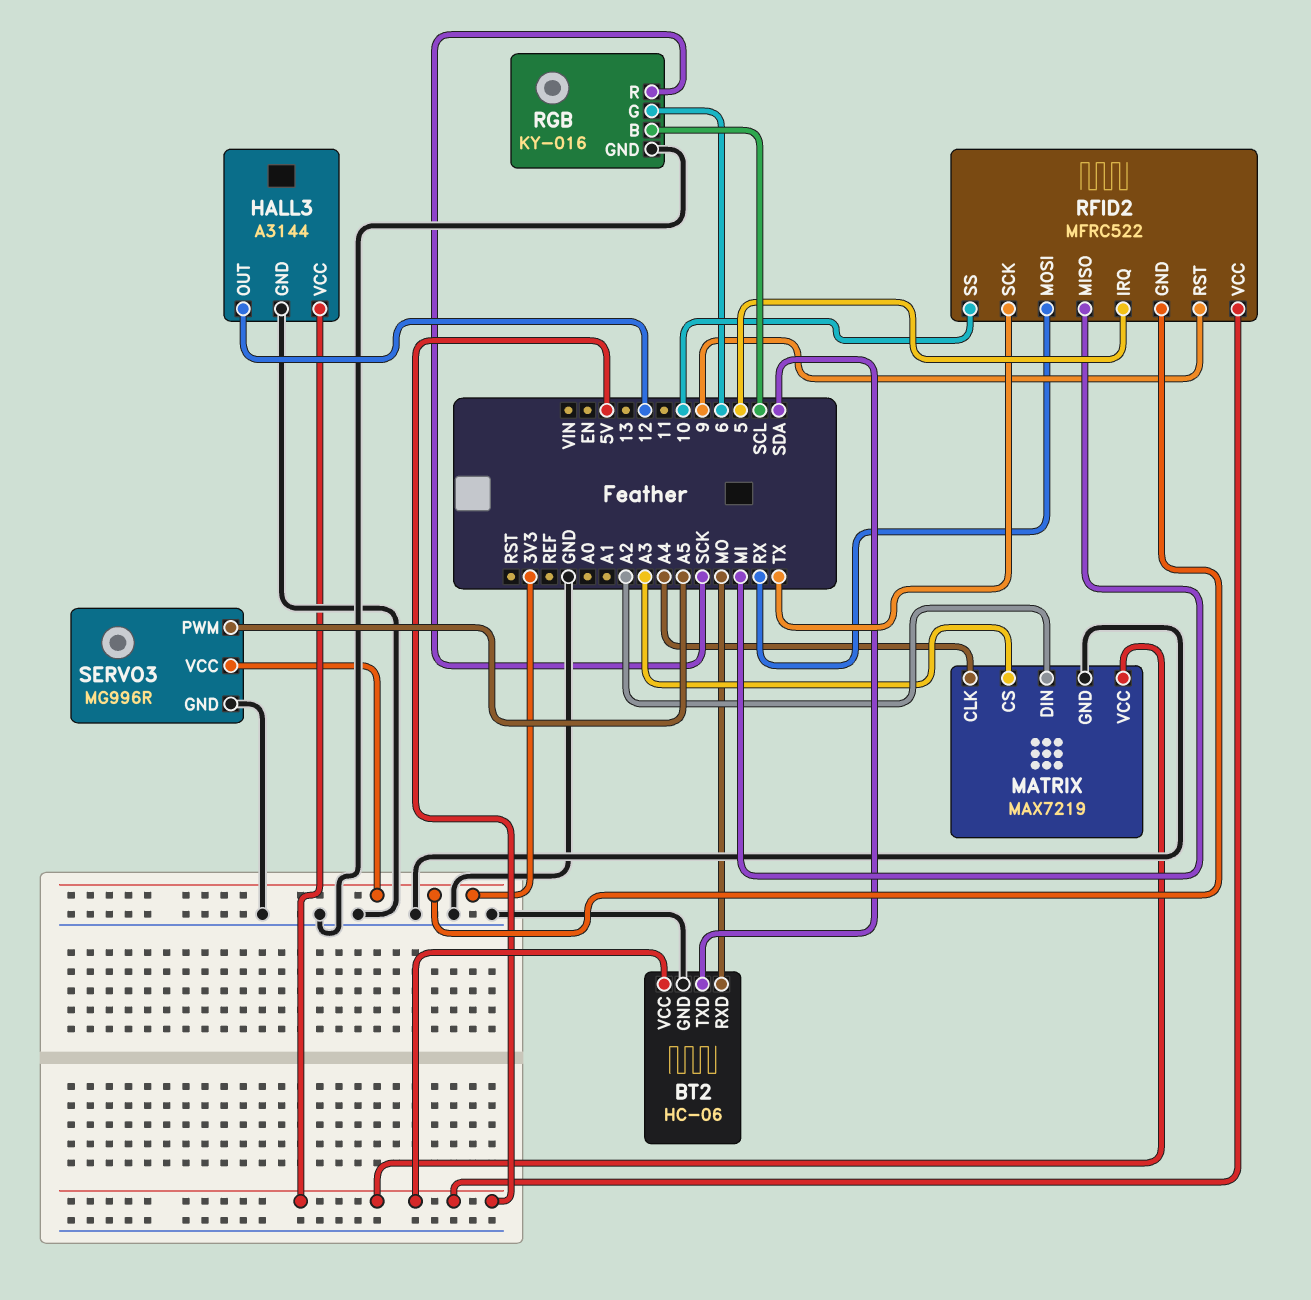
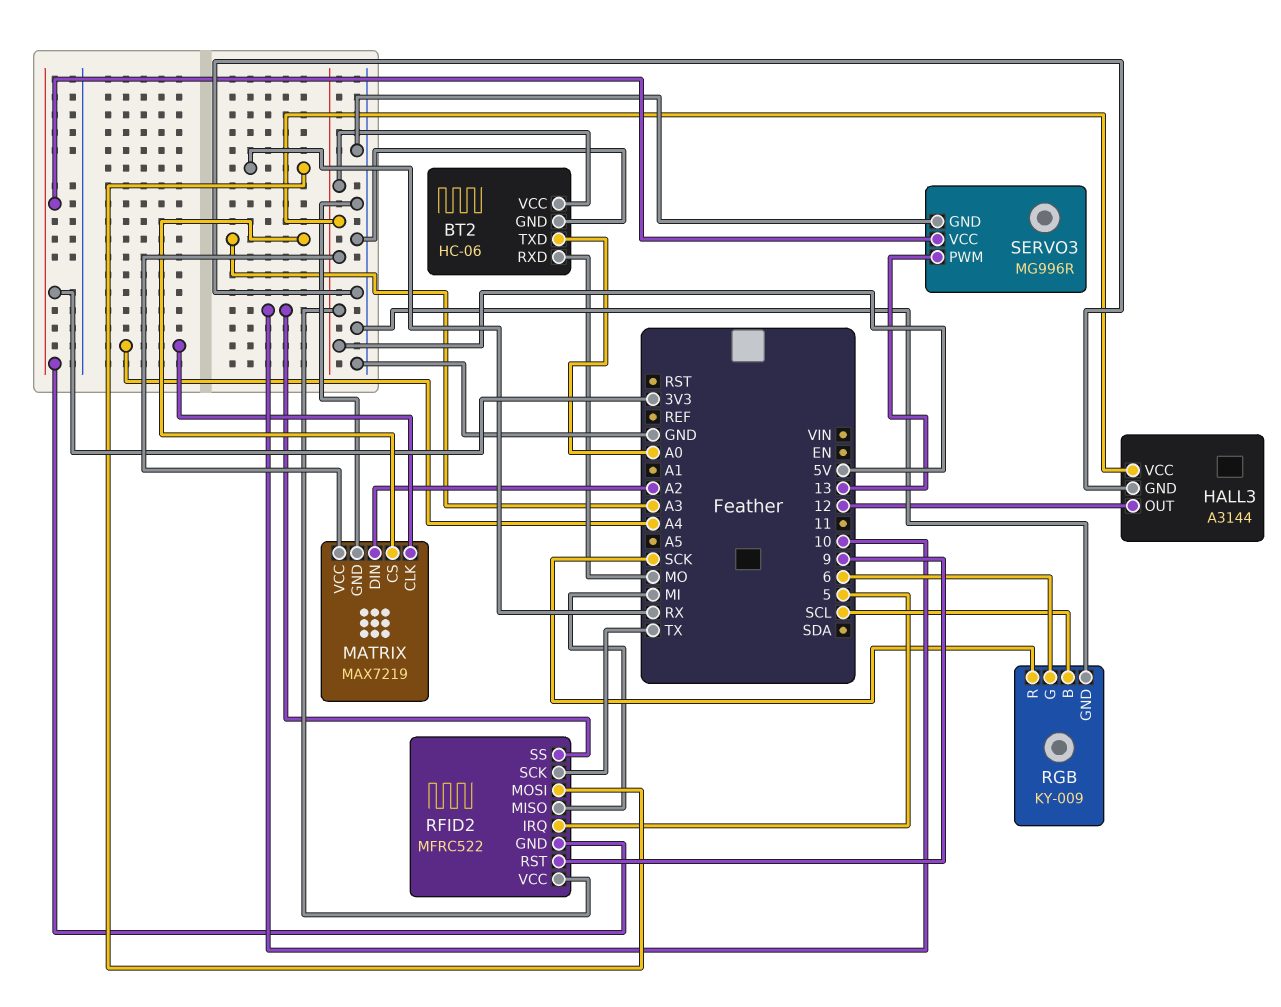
BT2 pin TXD: SDA -> A0
RGB: KY-016 -> KY-009
SERVO3 pin PWM: A5 -> 13

